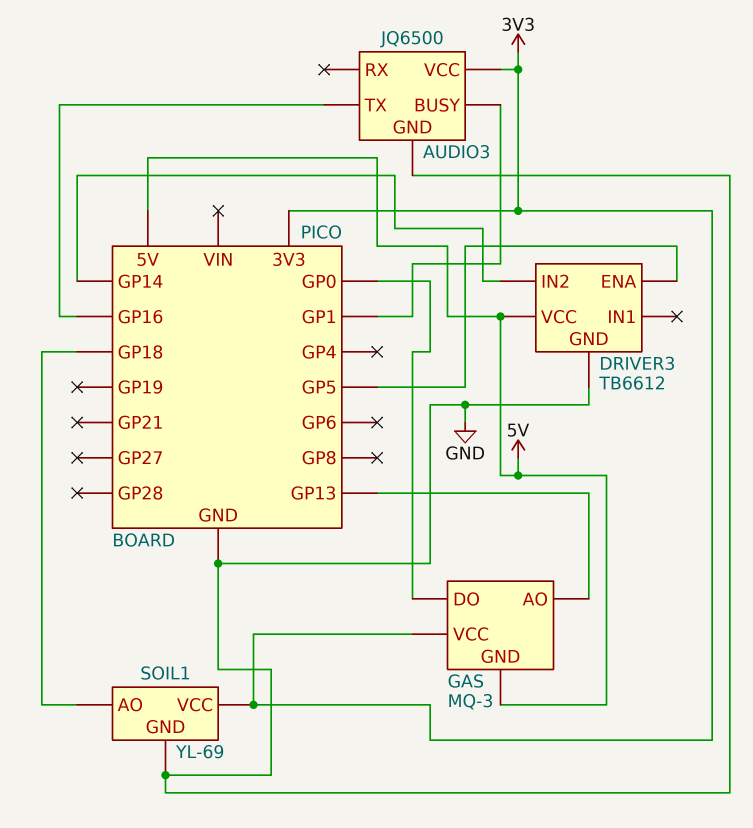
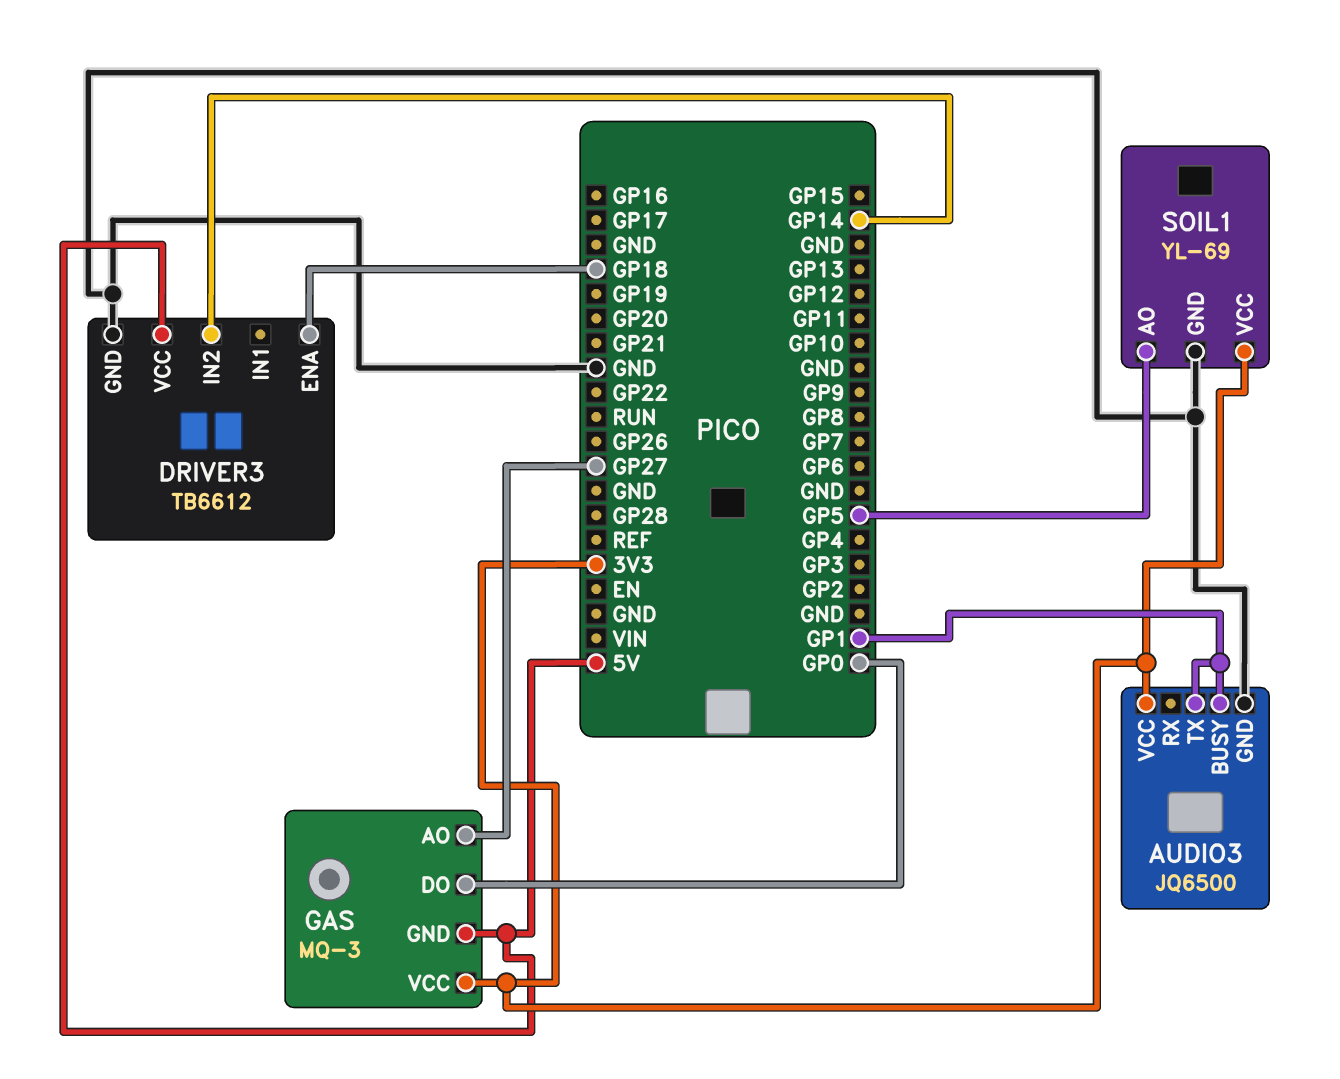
AUDIO3 pin TX: GP16 -> GP1
DRIVER3 pin ENA: GP5 -> GP18
GAS pin AO: GP13 -> GP27
SOIL1 pin AO: GP18 -> GP5

